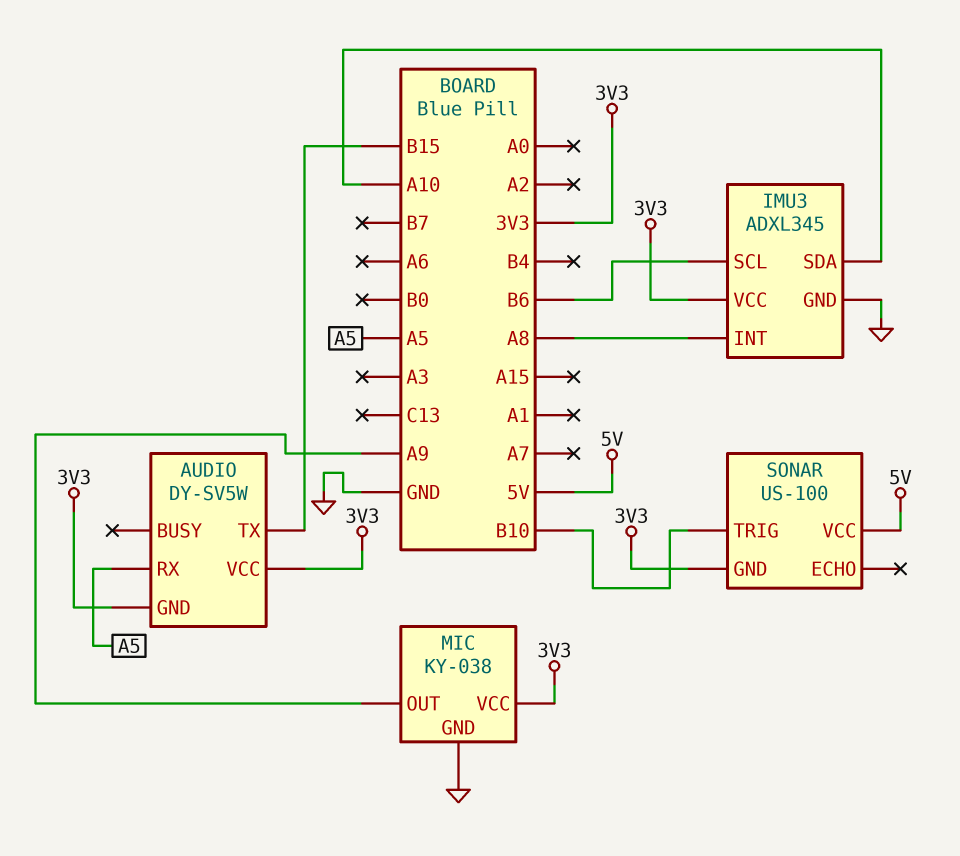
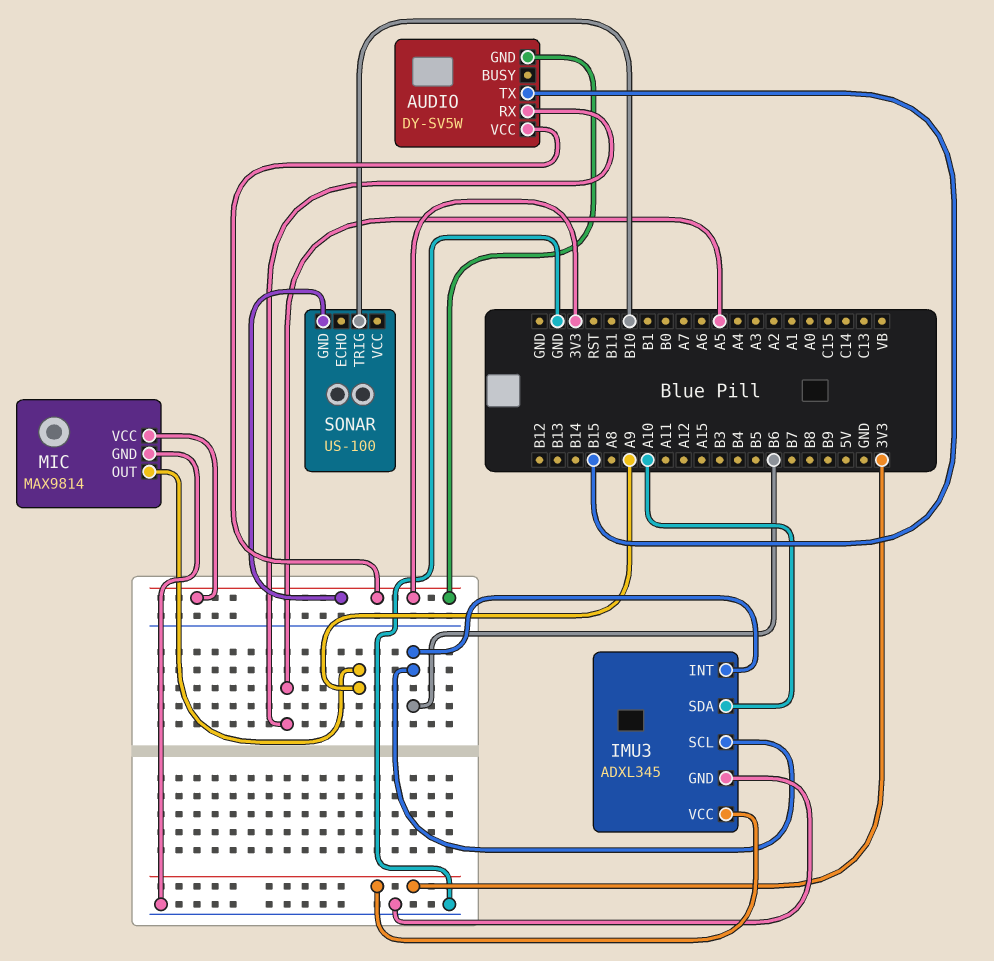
IMU3 pin INT: A8 -> B6
MIC: KY-038 -> MAX9814
SONAR pin VCC: 5V -> none

